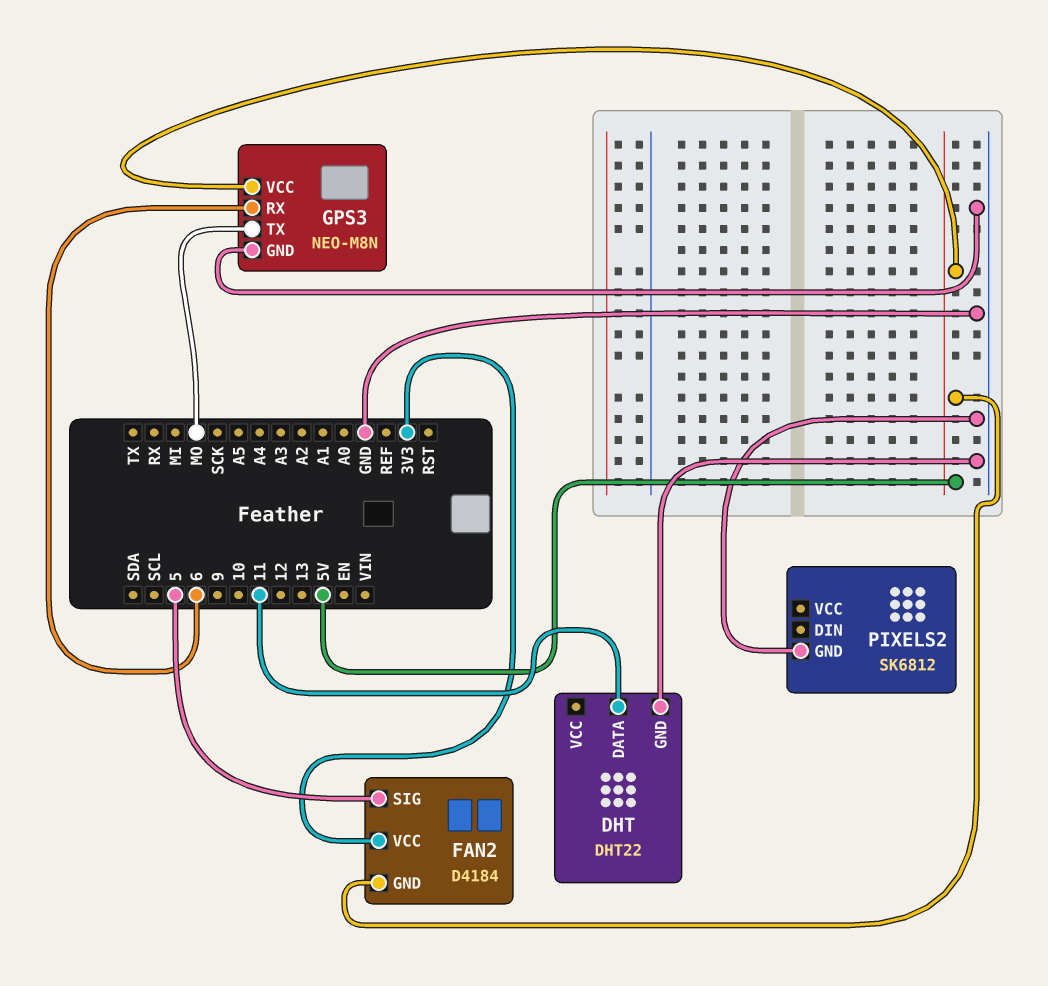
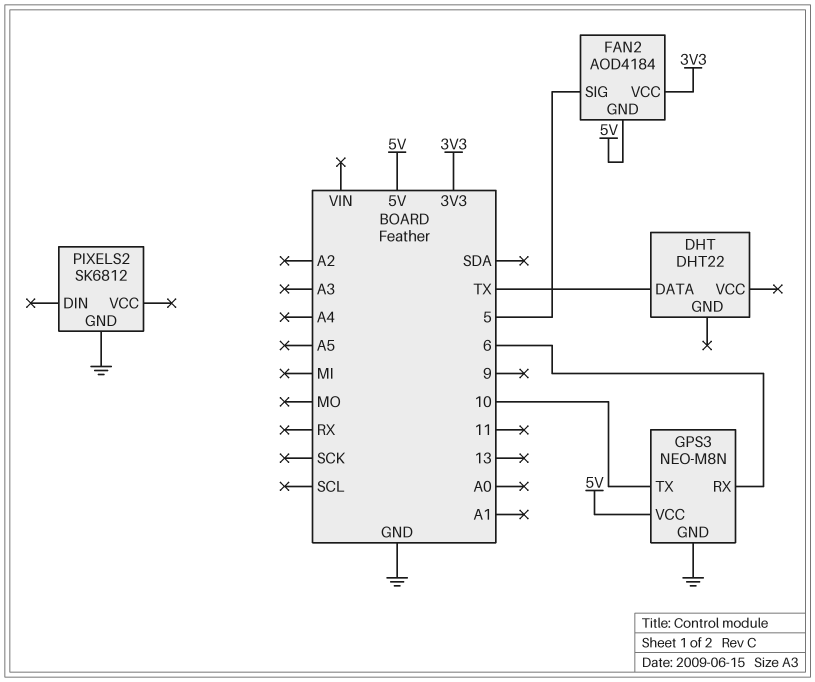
DHT pin DATA: 11 -> TX
DHT pin GND: GND -> none
FAN2: D4184 -> AOD4184
GPS3 pin TX: MO -> 10

